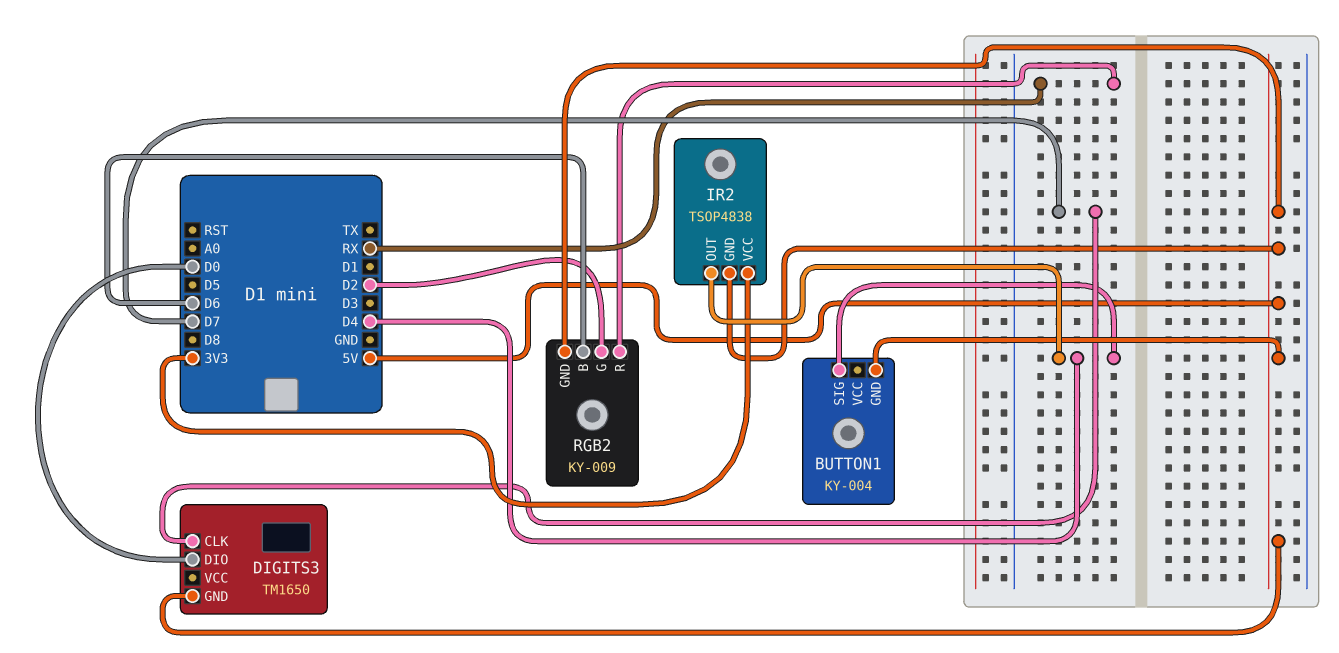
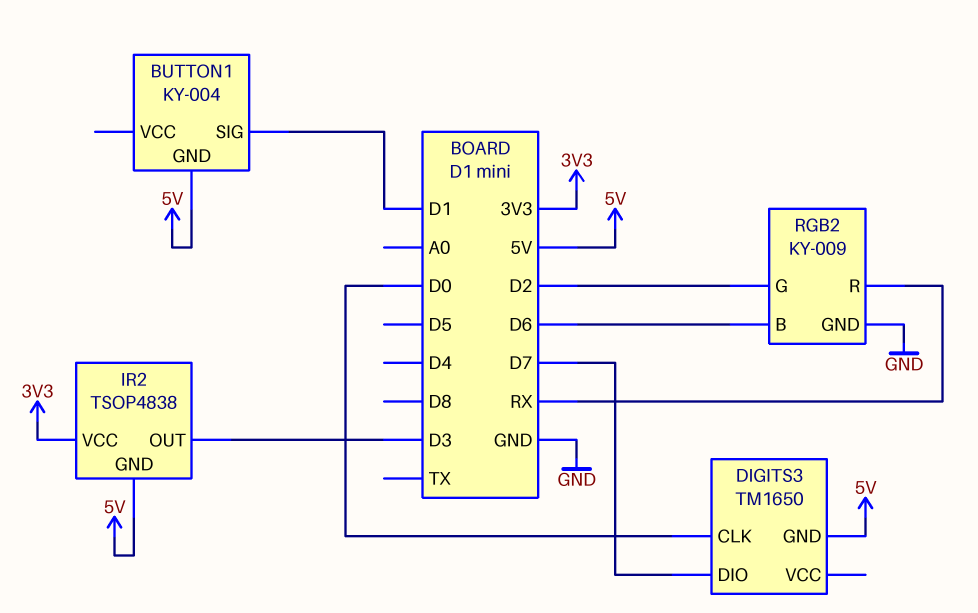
BUTTON1 pin SIG: D4 -> D1
DIGITS3 pin CLK: D7 -> D0
DIGITS3 pin DIO: D0 -> D7
IR2 pin OUT: D4 -> D3
RGB2 pin GND: 5V -> GND

